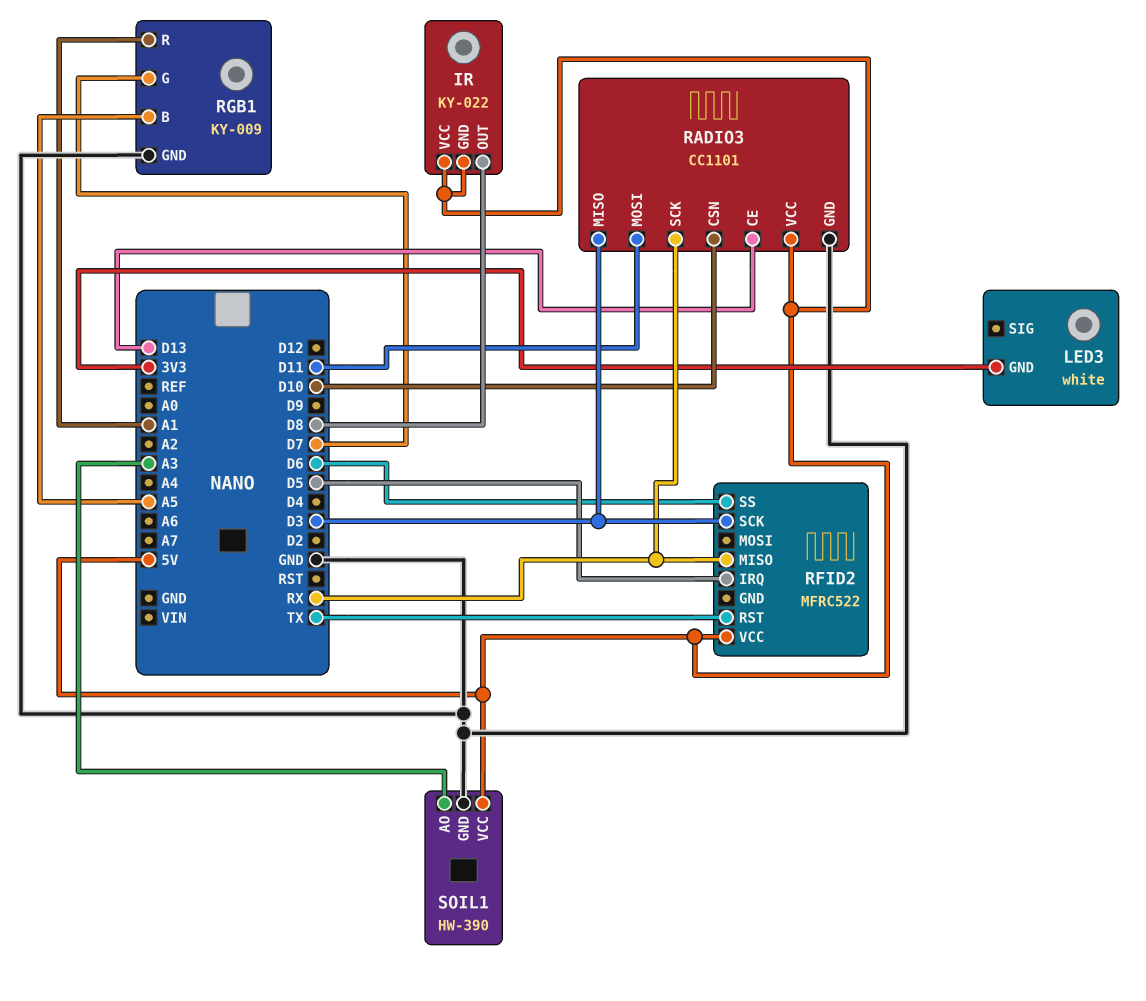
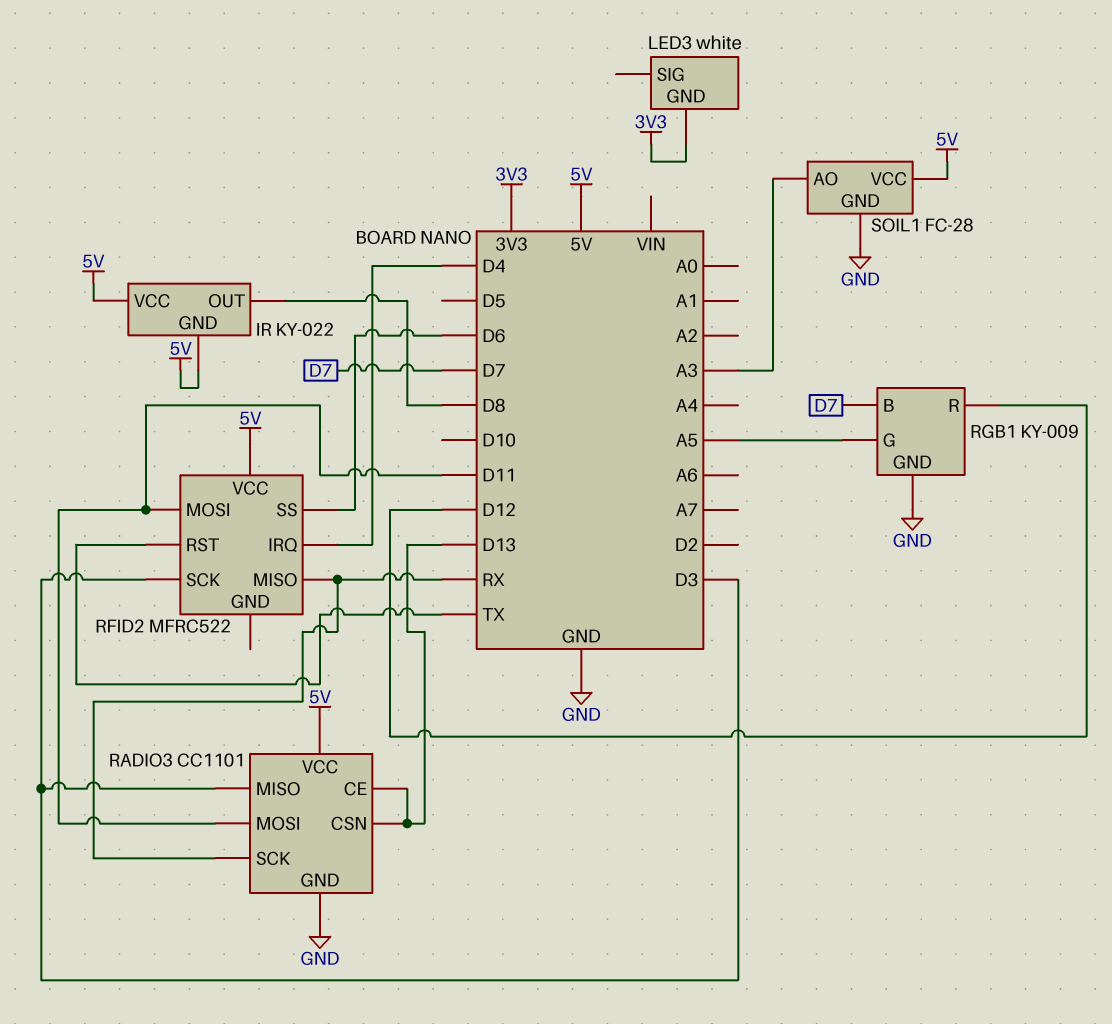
RADIO3 pin CSN: D10 -> D13
RFID2 pin IRQ: D5 -> D4
RFID2 pin MOSI: none -> D11
RGB1 pin B: A5 -> D7
RGB1 pin G: D7 -> A5
RGB1 pin R: A1 -> D12
SOIL1: HW-390 -> FC-28

